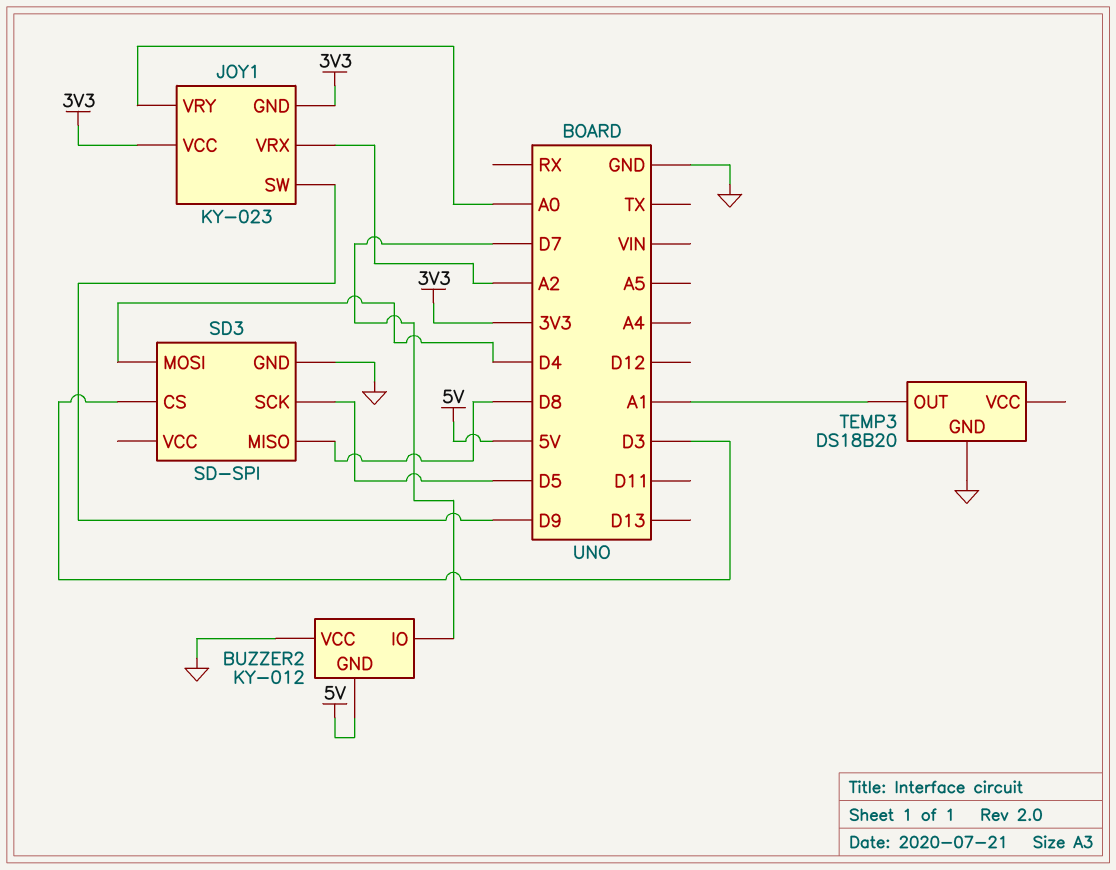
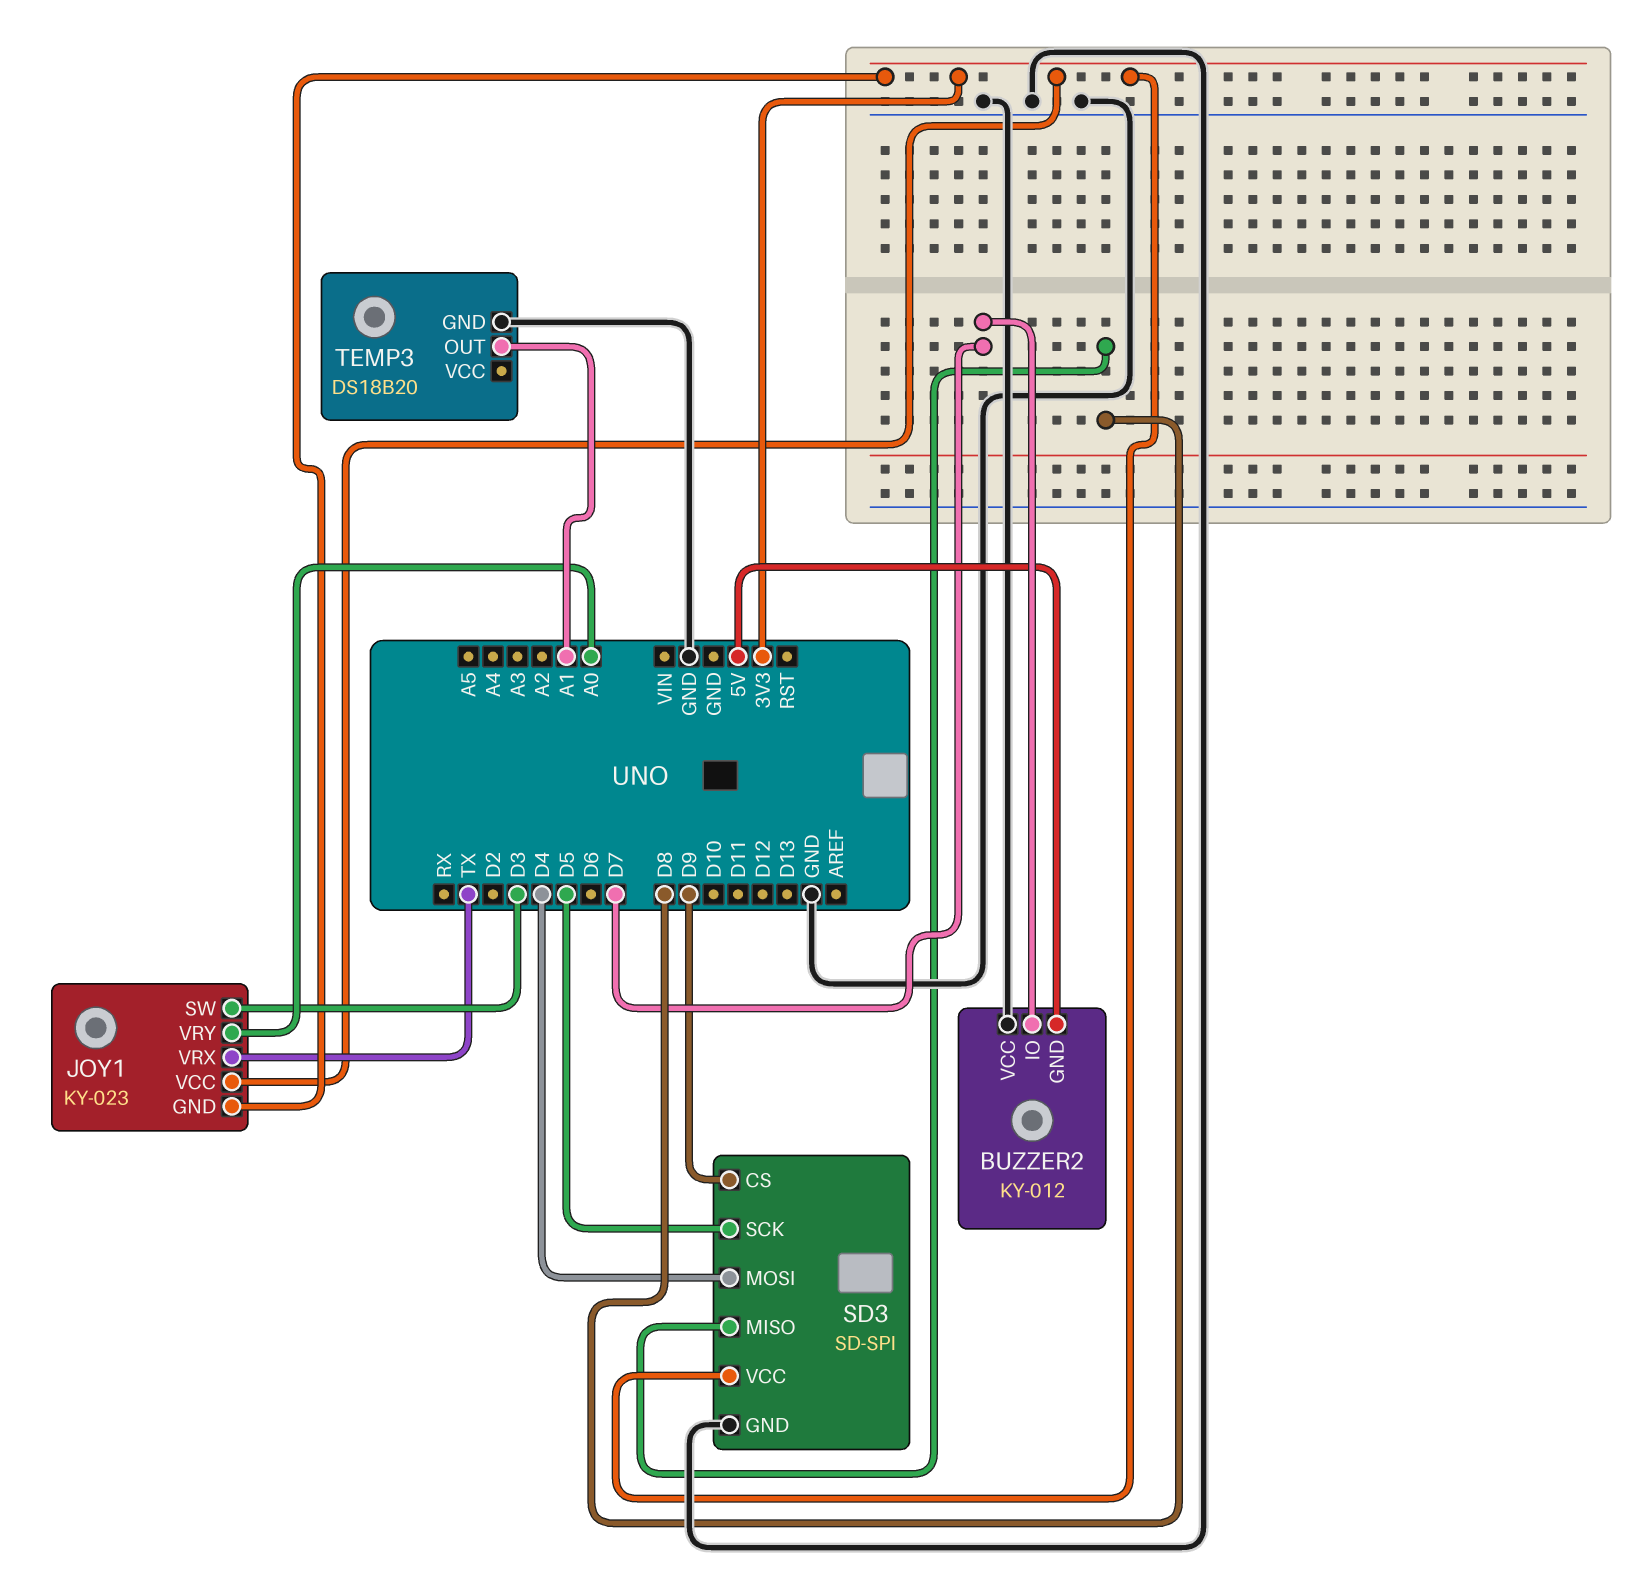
JOY1 pin SW: D9 -> D3
JOY1 pin VRX: A2 -> TX
SD3 pin CS: D3 -> D9
SD3 pin VCC: none -> 3V3

